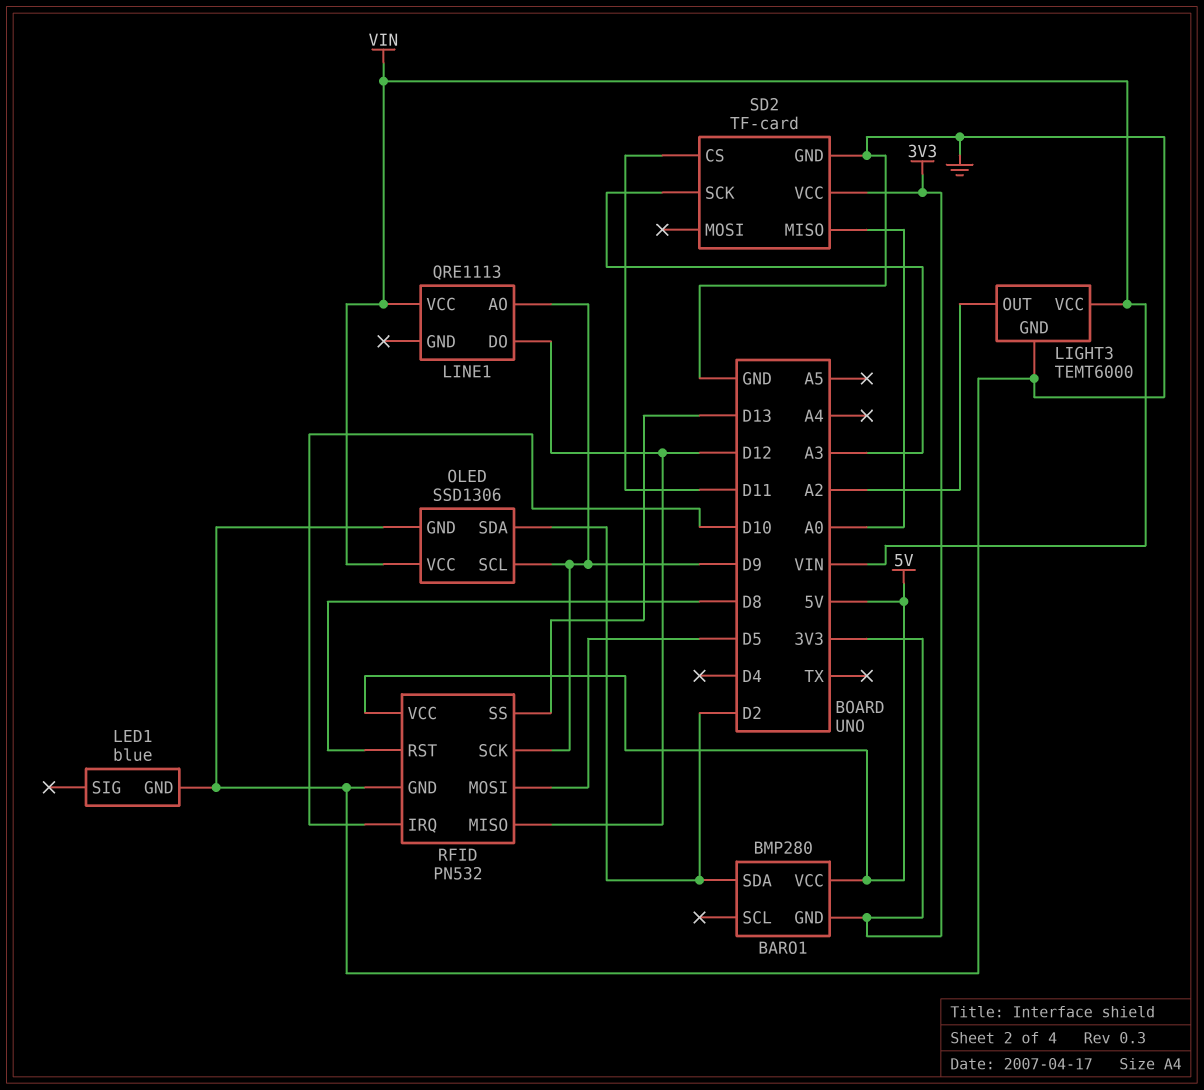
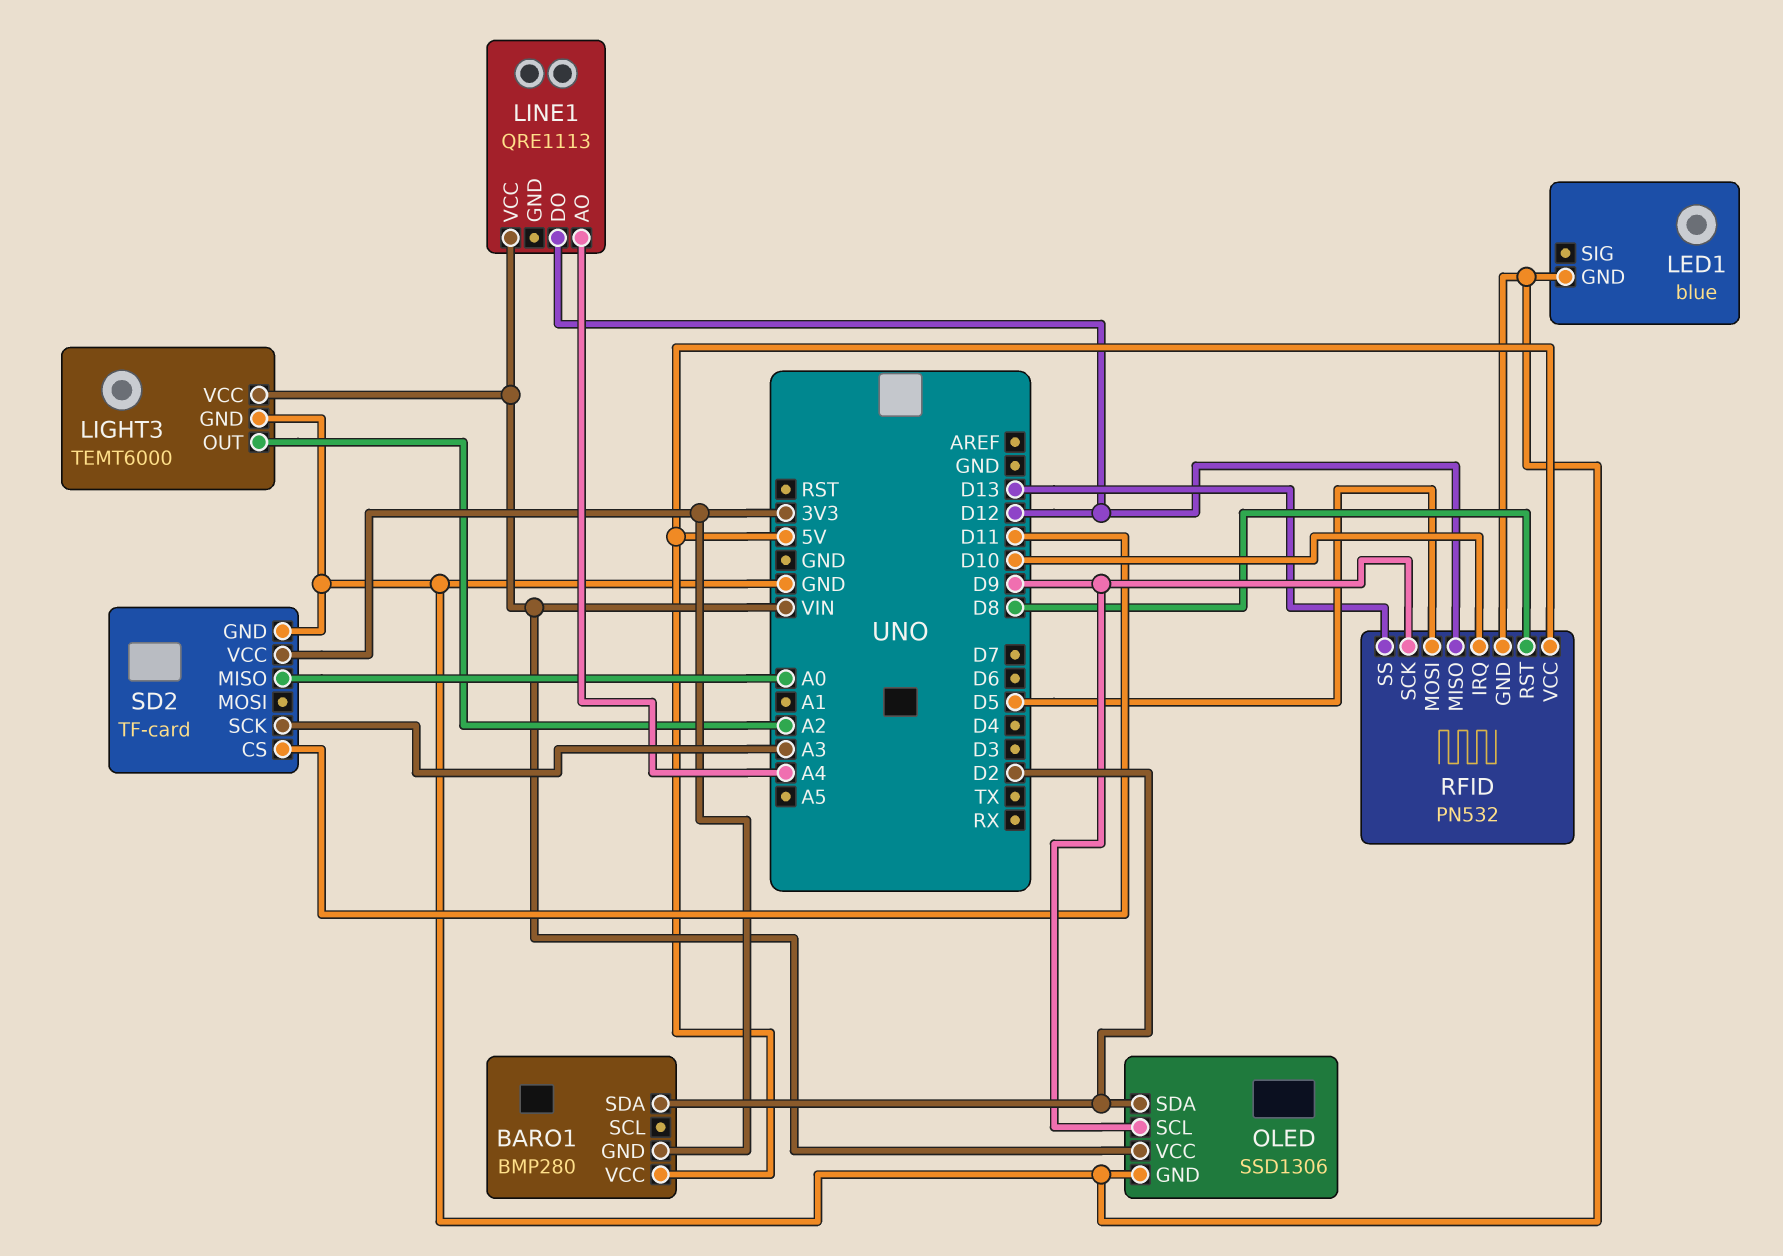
LINE1 pin AO: D9 -> A4

